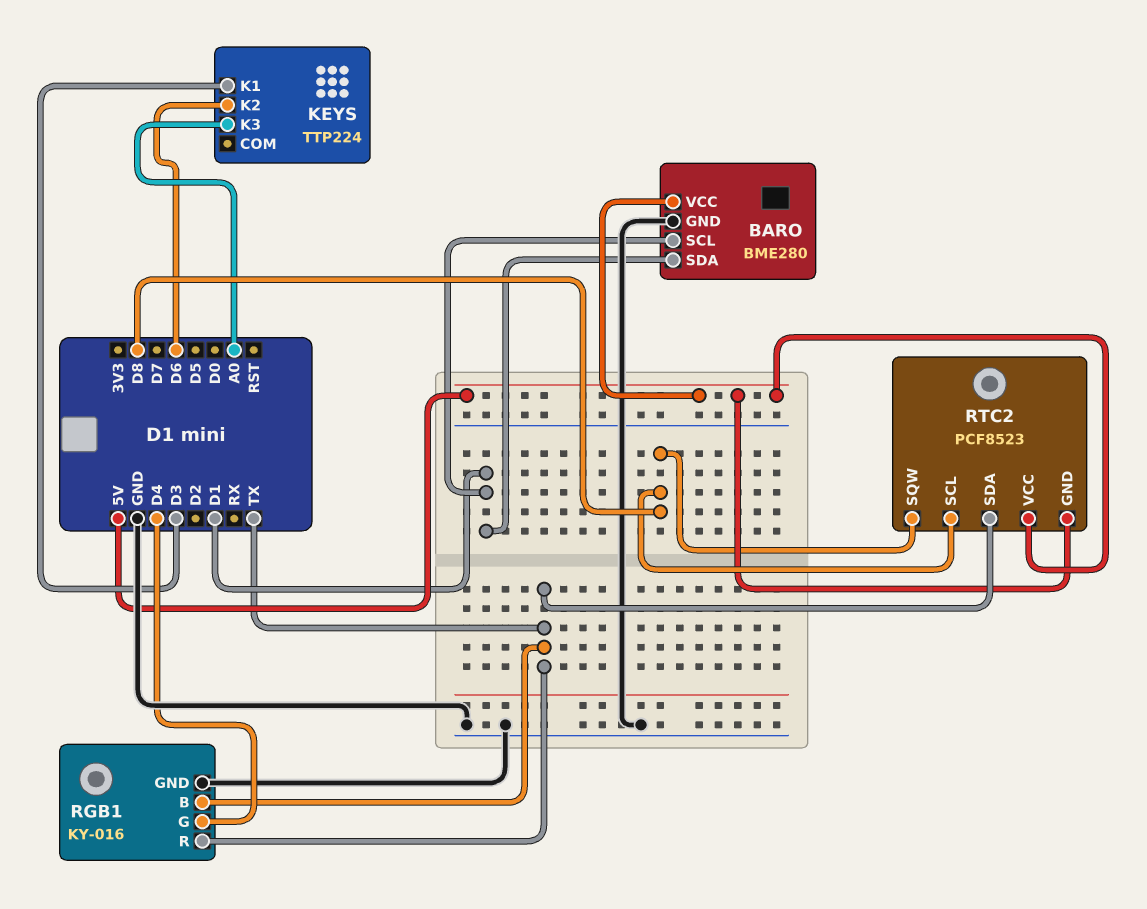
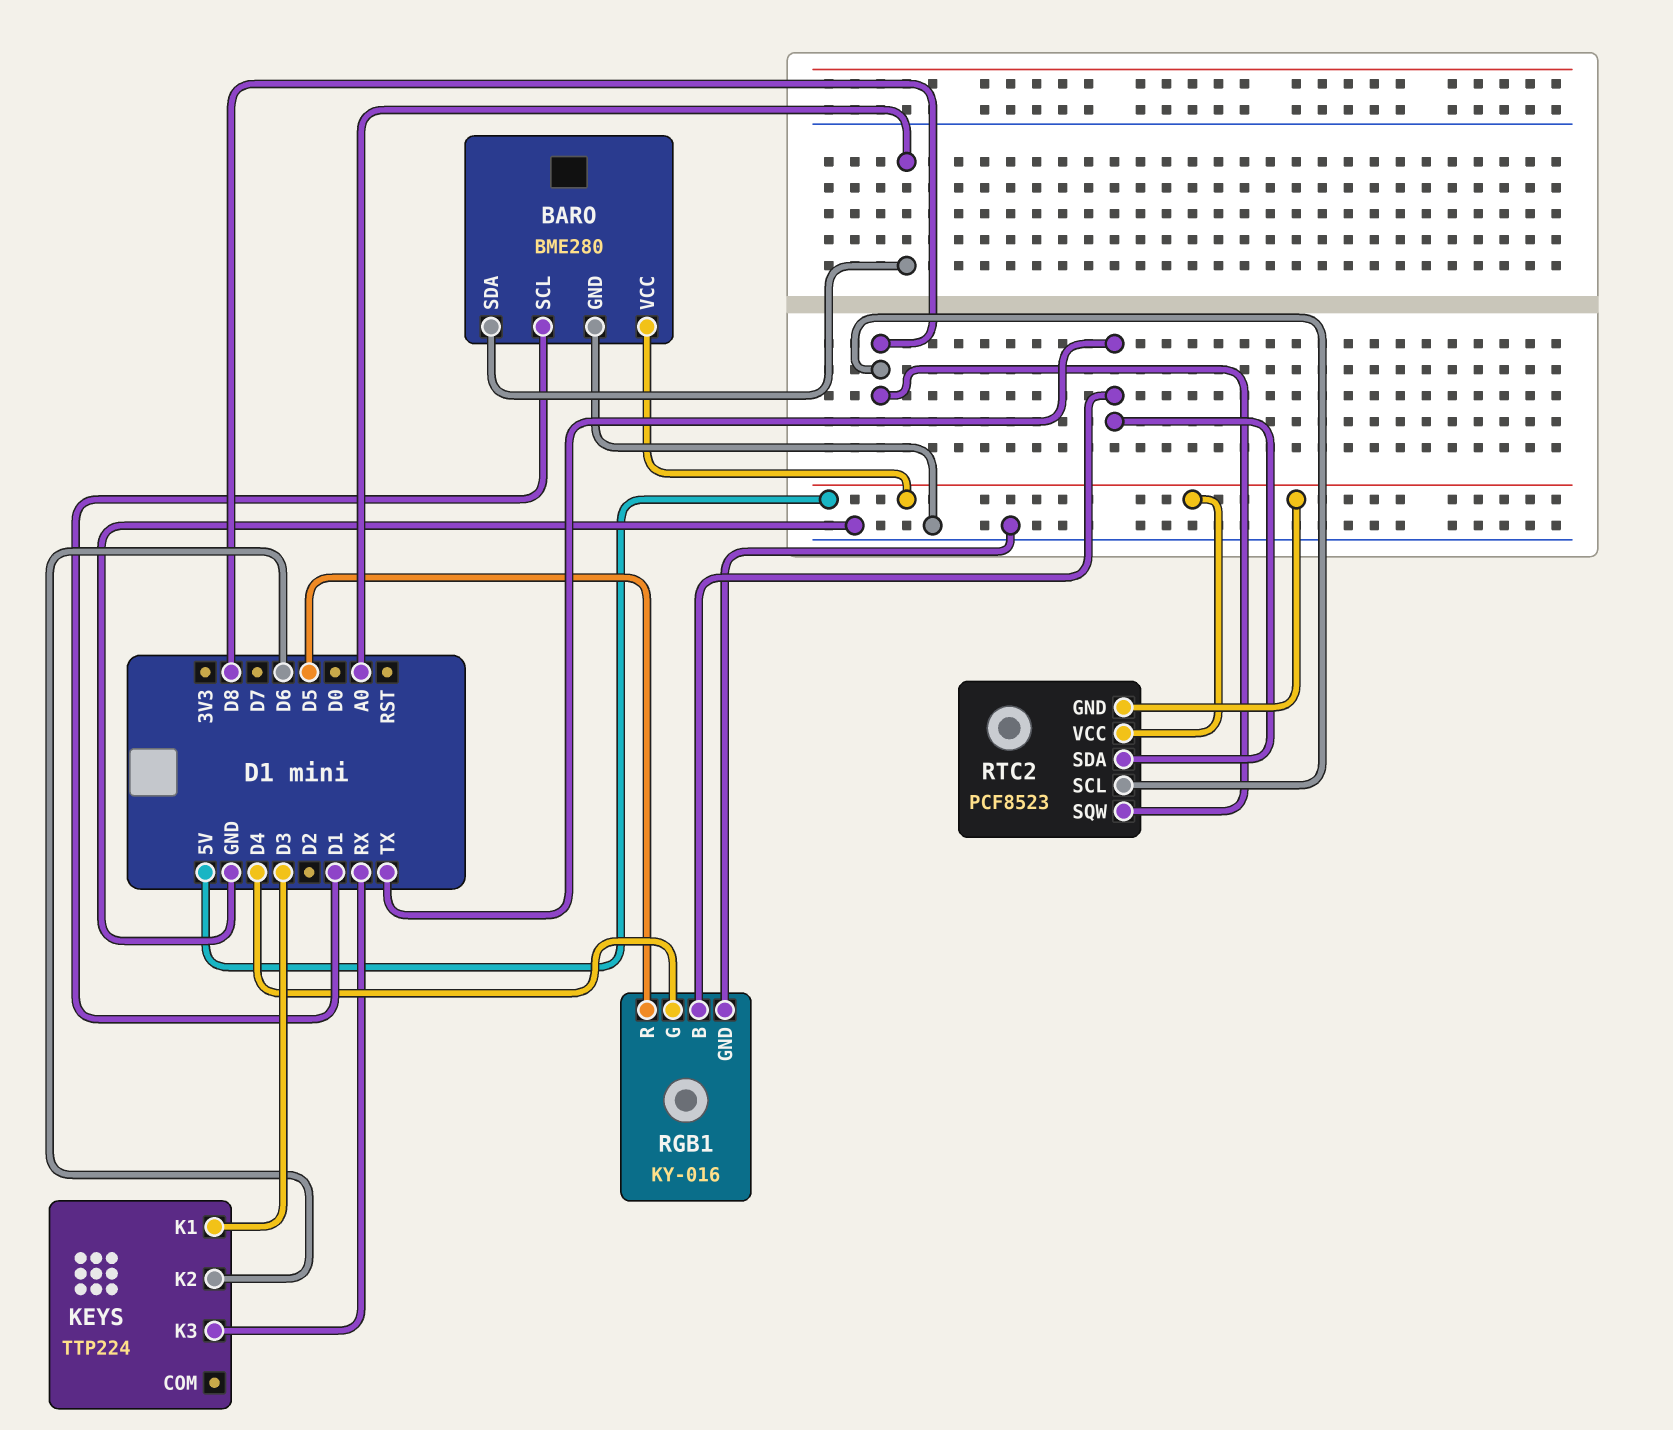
BARO pin SDA: D1 -> A0
KEYS pin K3: A0 -> RX
RGB1 pin R: TX -> D5

